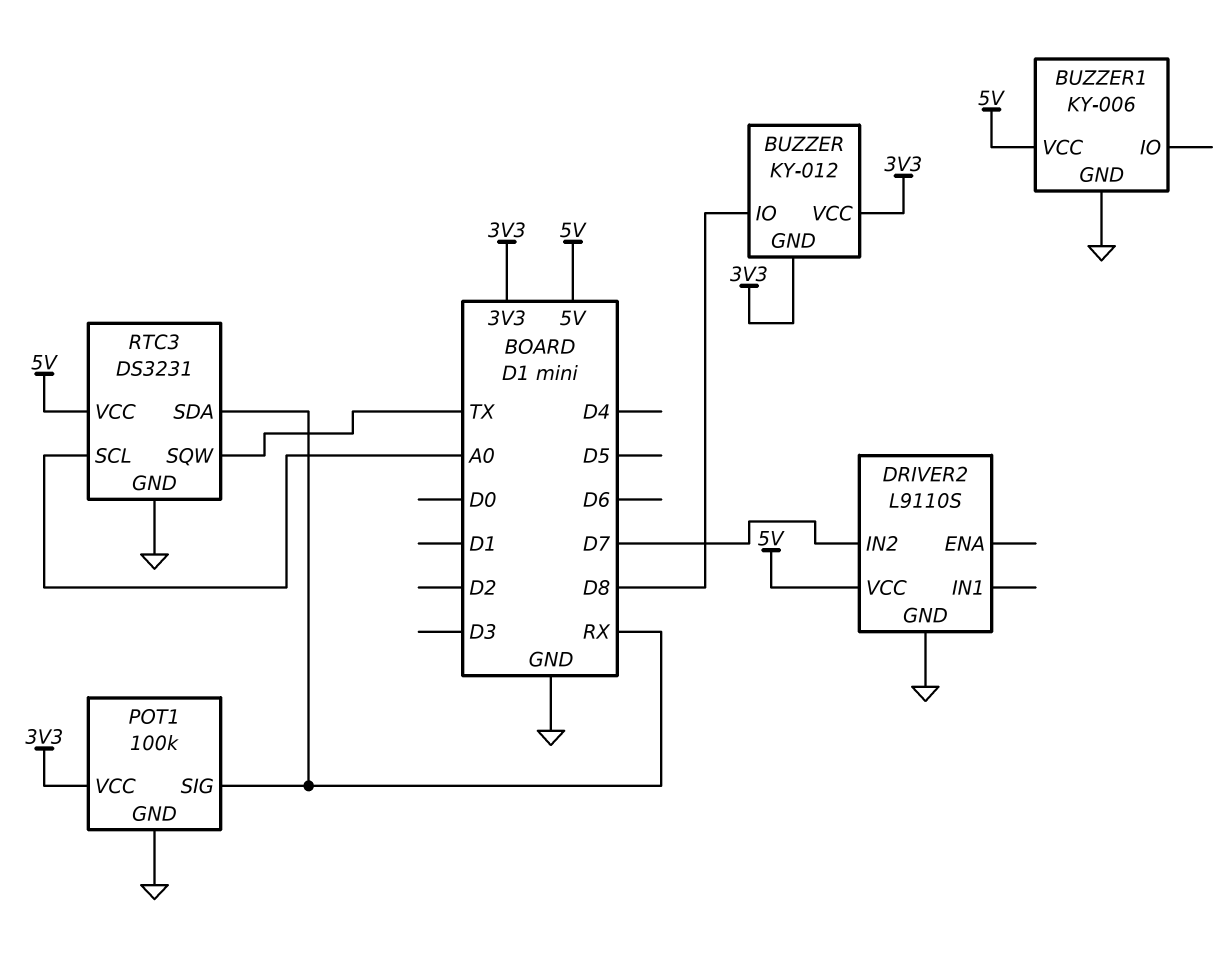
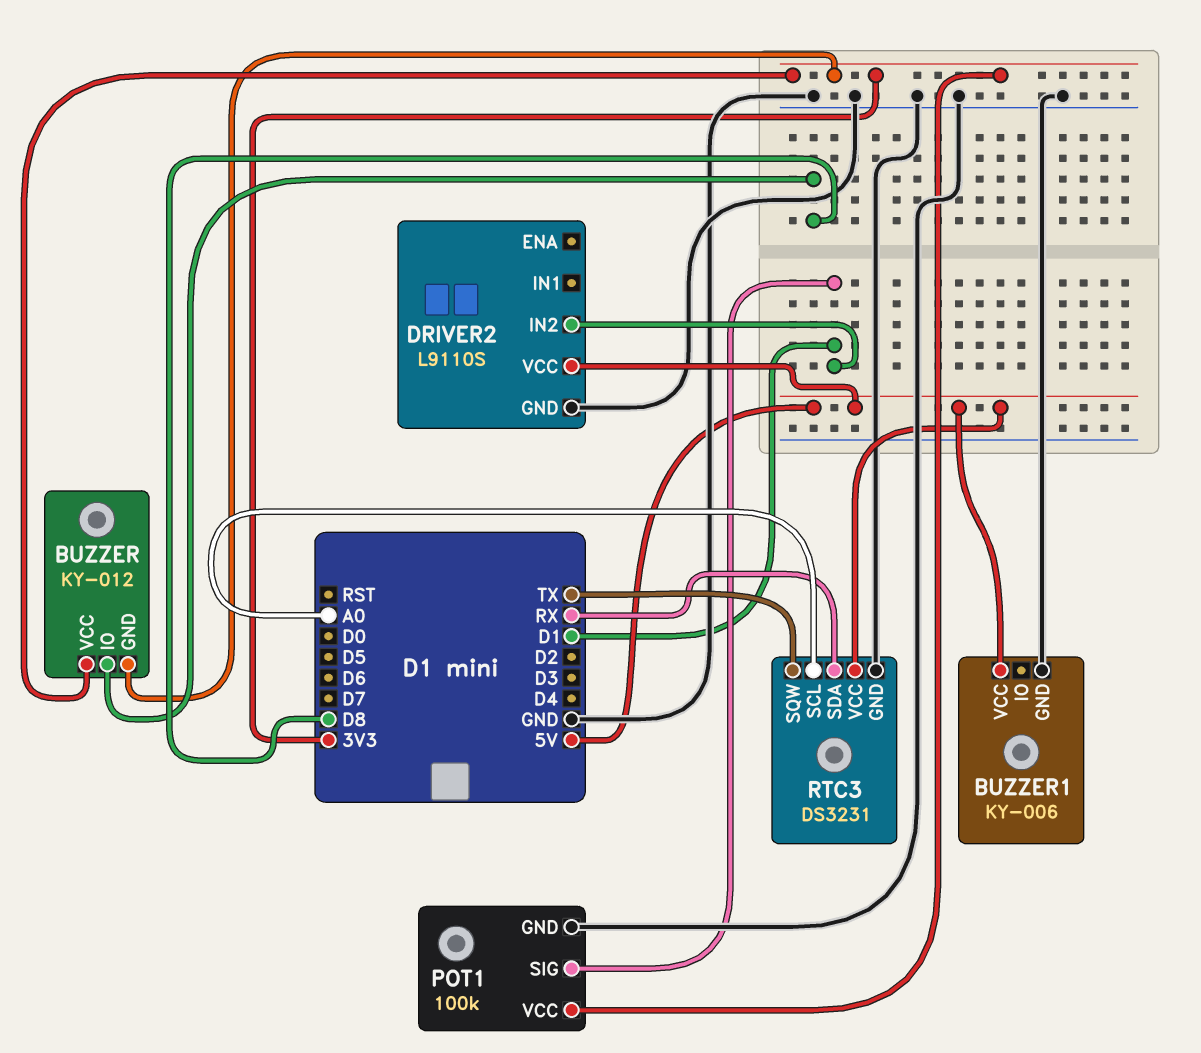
DRIVER2 pin IN2: D7 -> D1
POT1 pin SIG: RX -> D1

